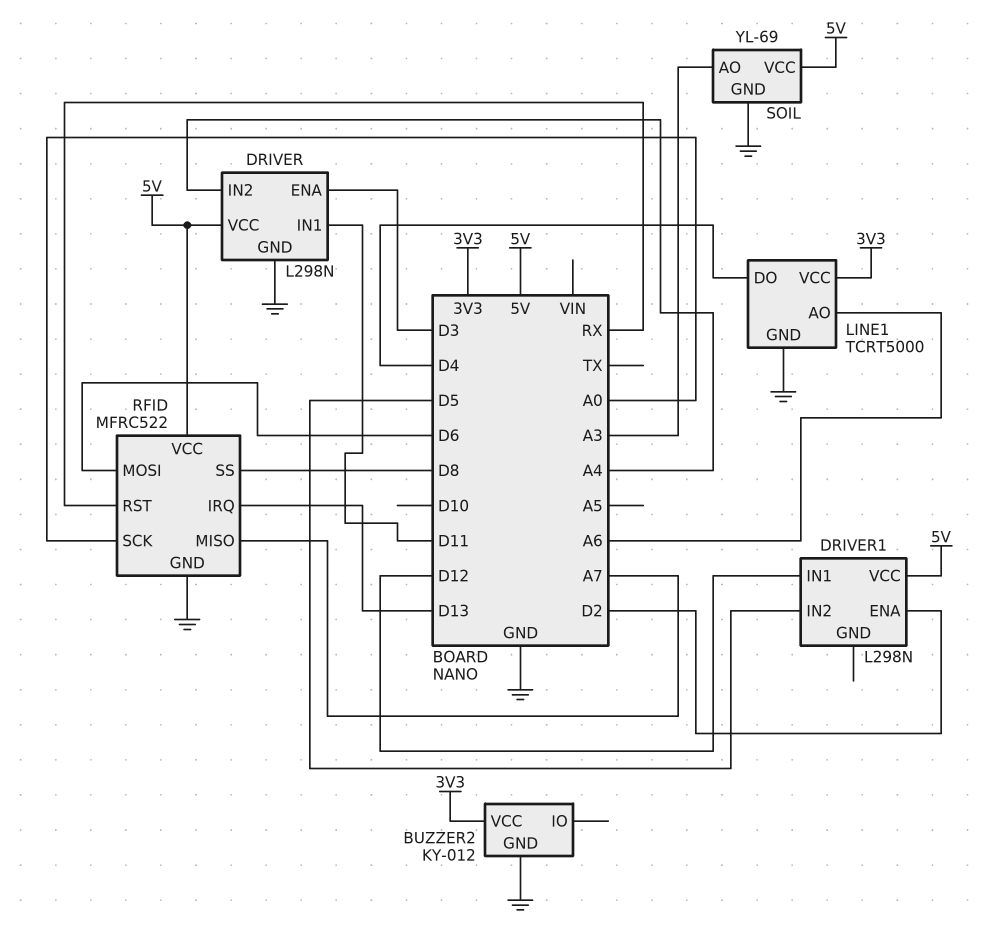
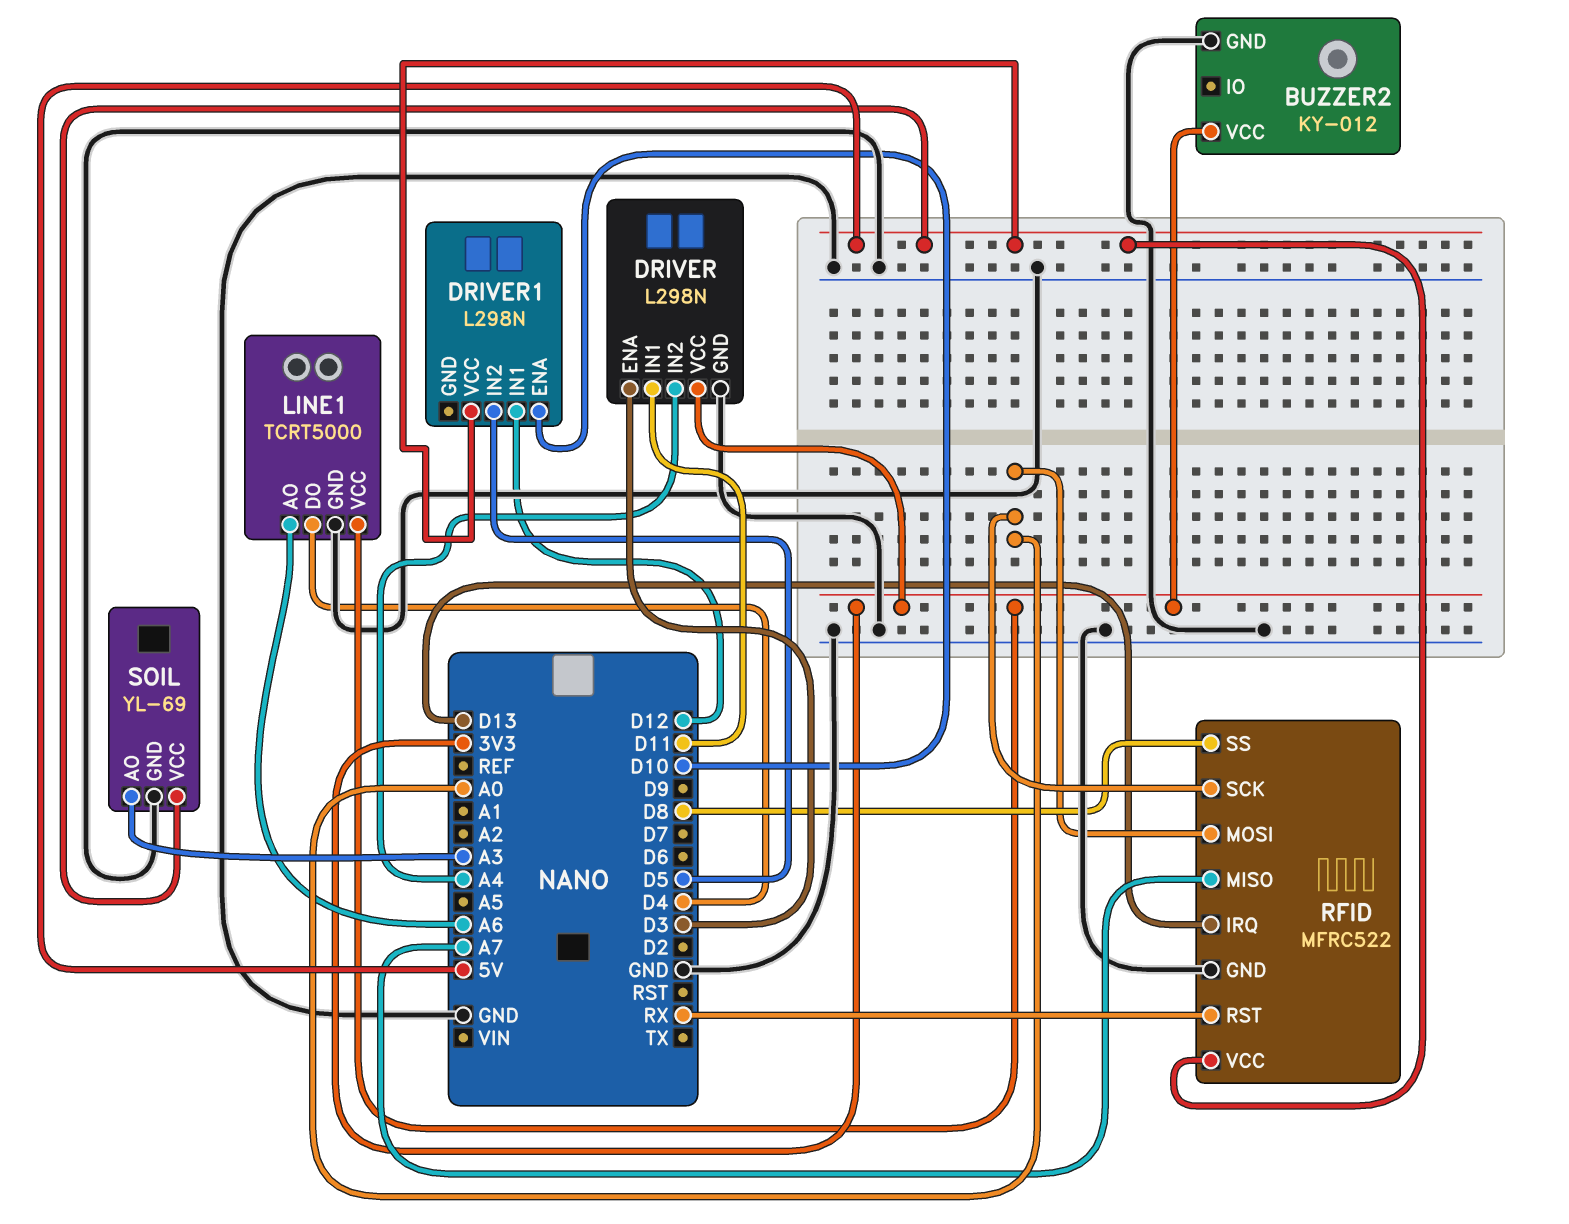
DRIVER pin VCC: 5V -> 3V3
DRIVER1 pin ENA: D2 -> D10
RFID pin MOSI: D6 -> A0

